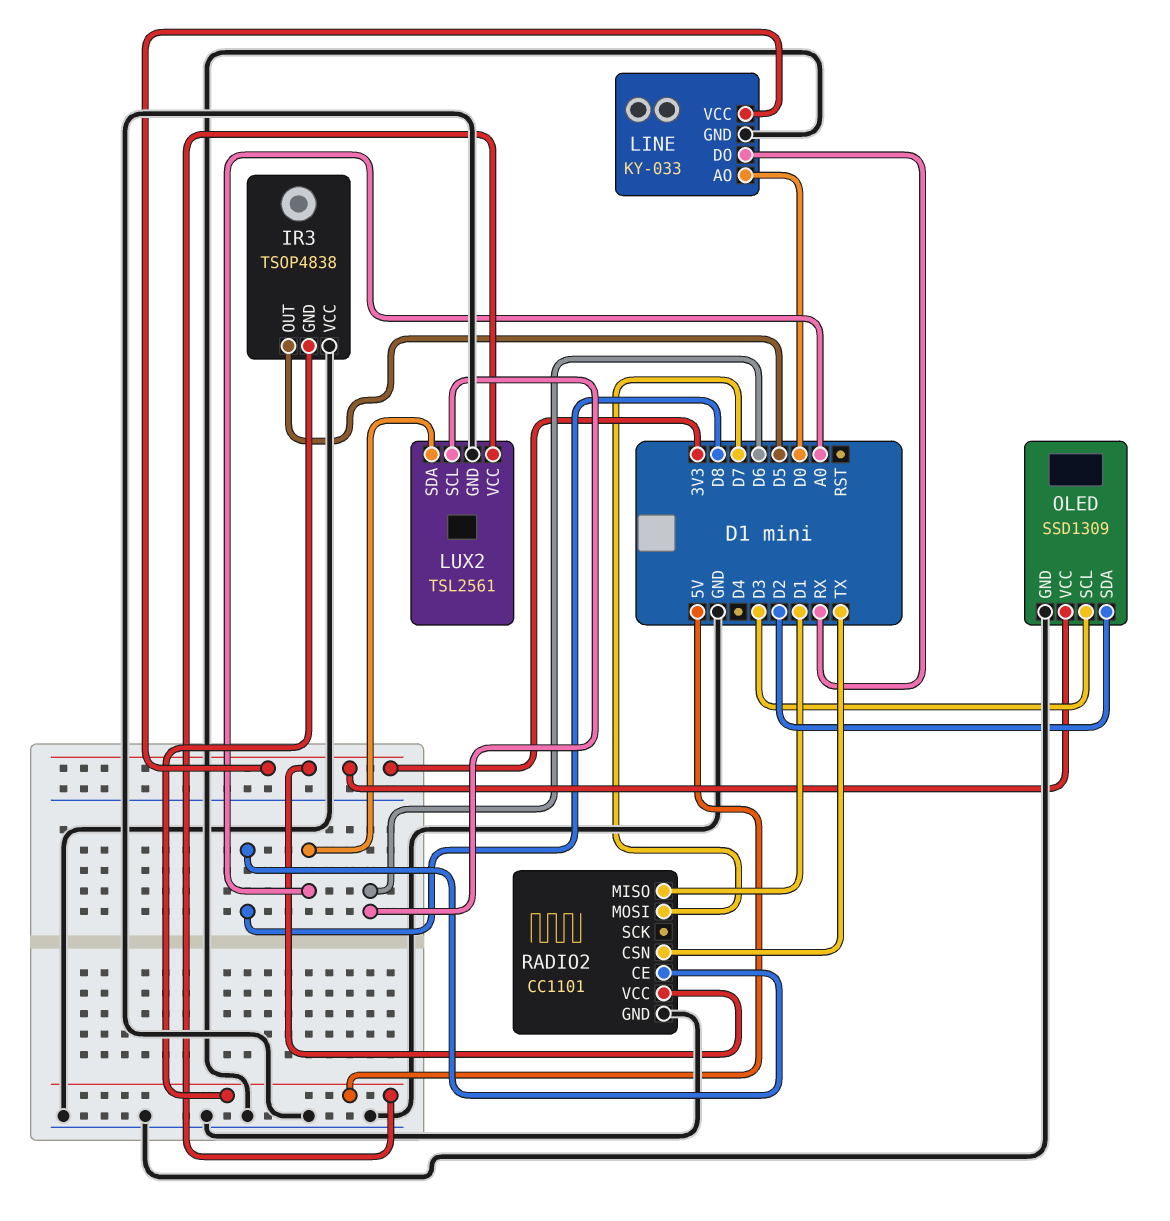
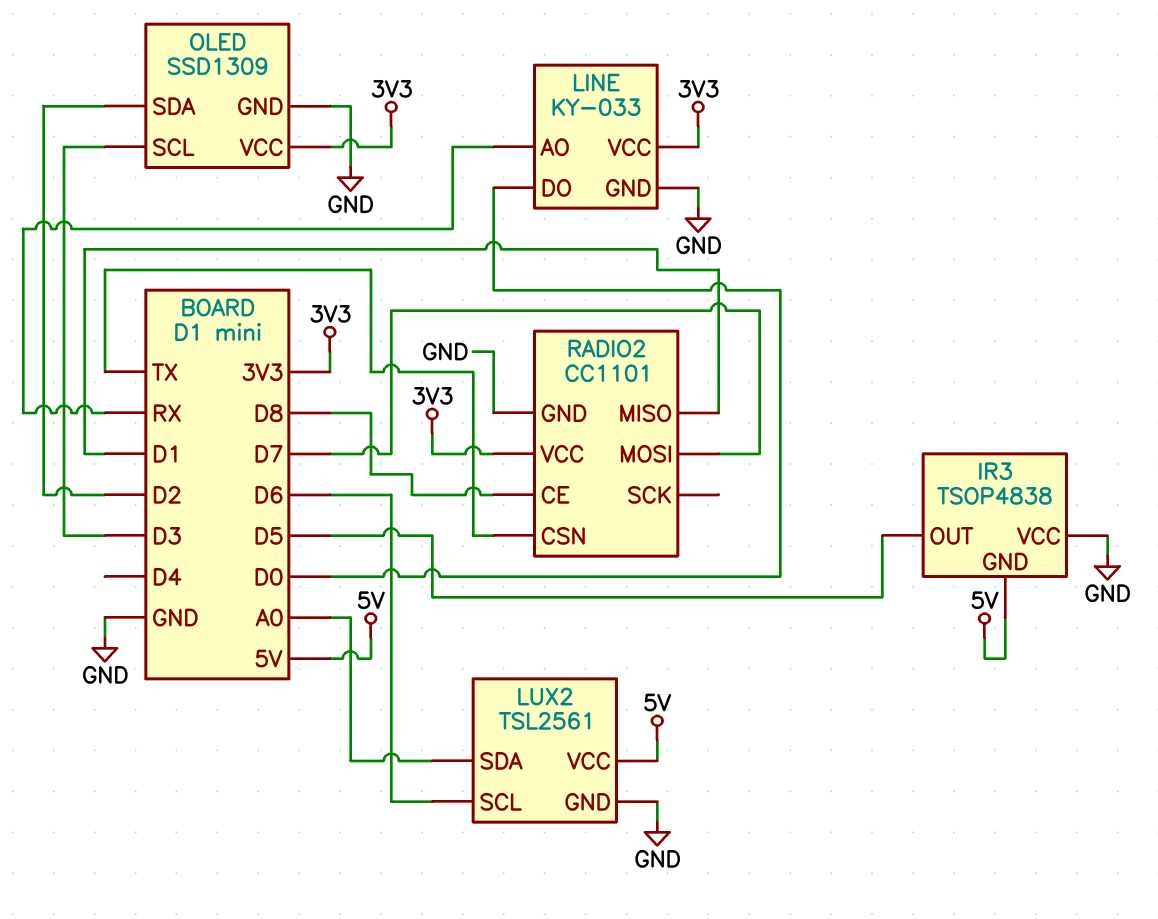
LINE pin AO: D0 -> RX
LINE pin DO: RX -> D0

